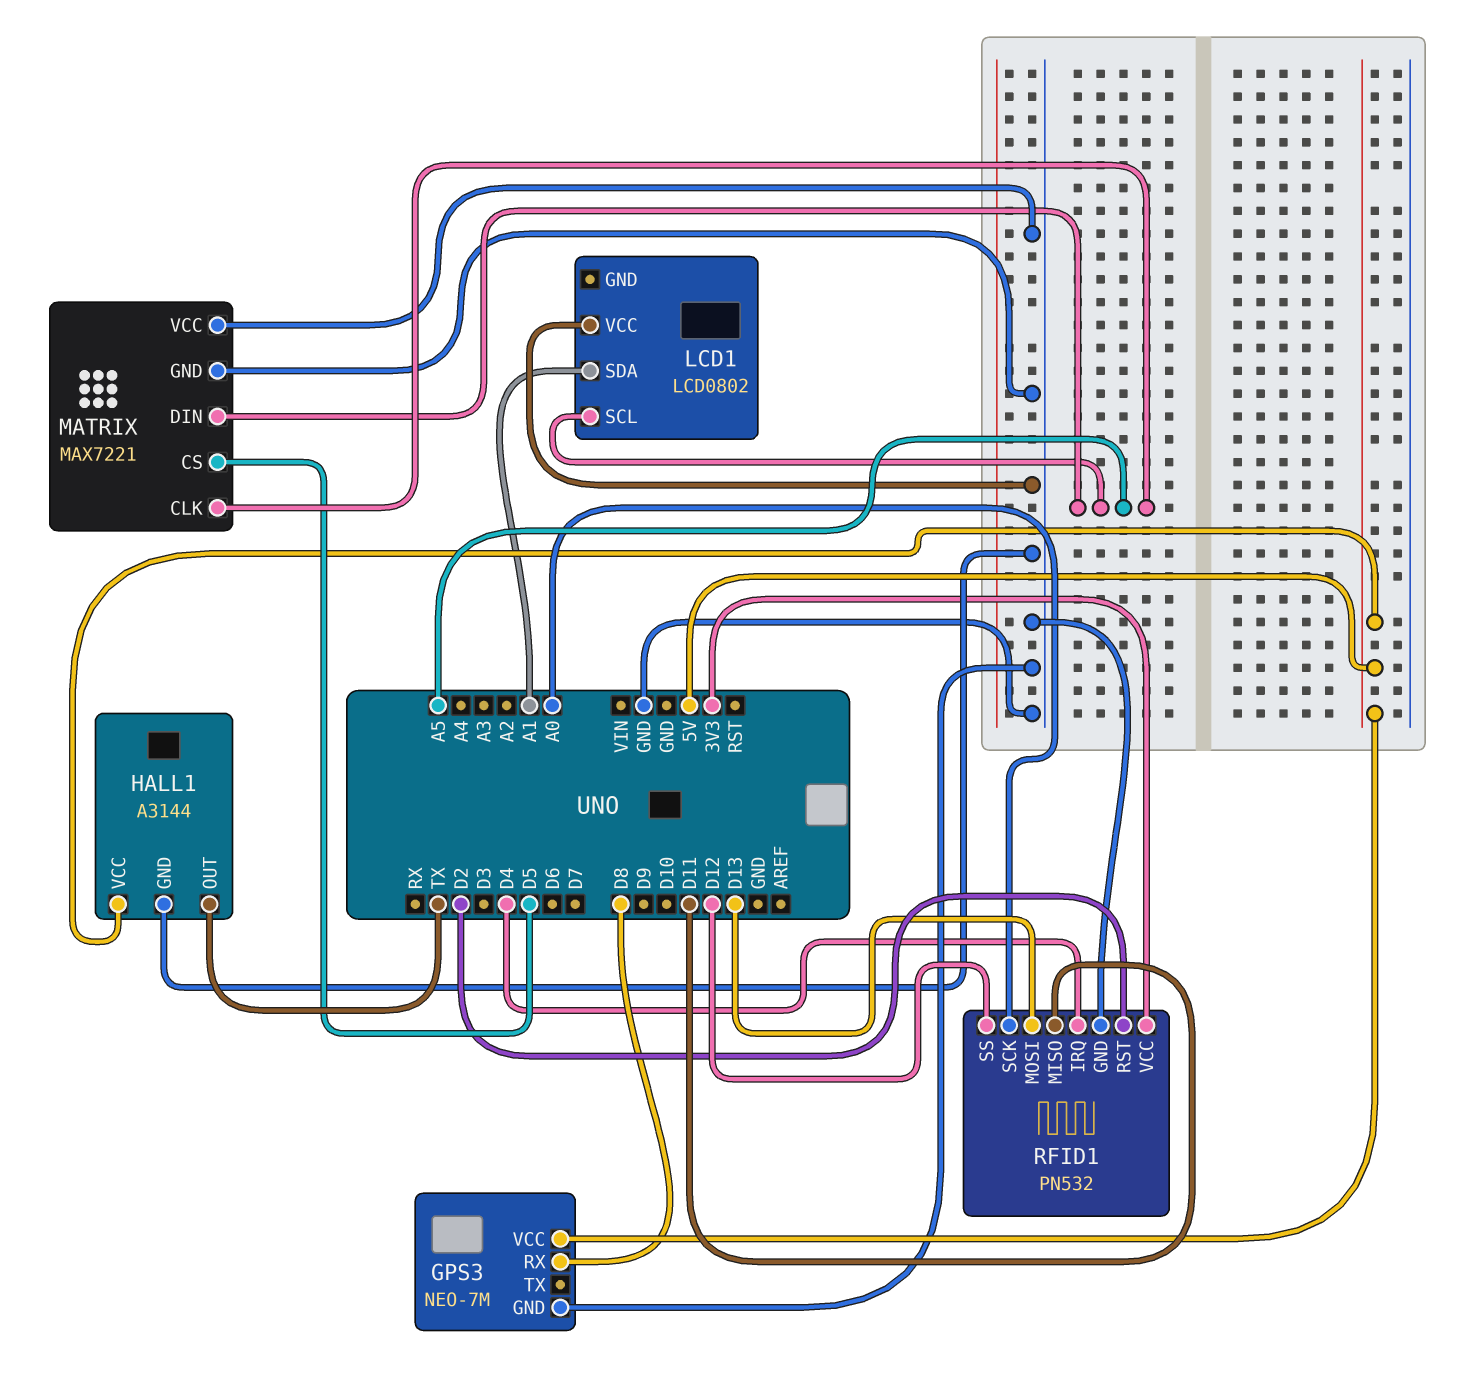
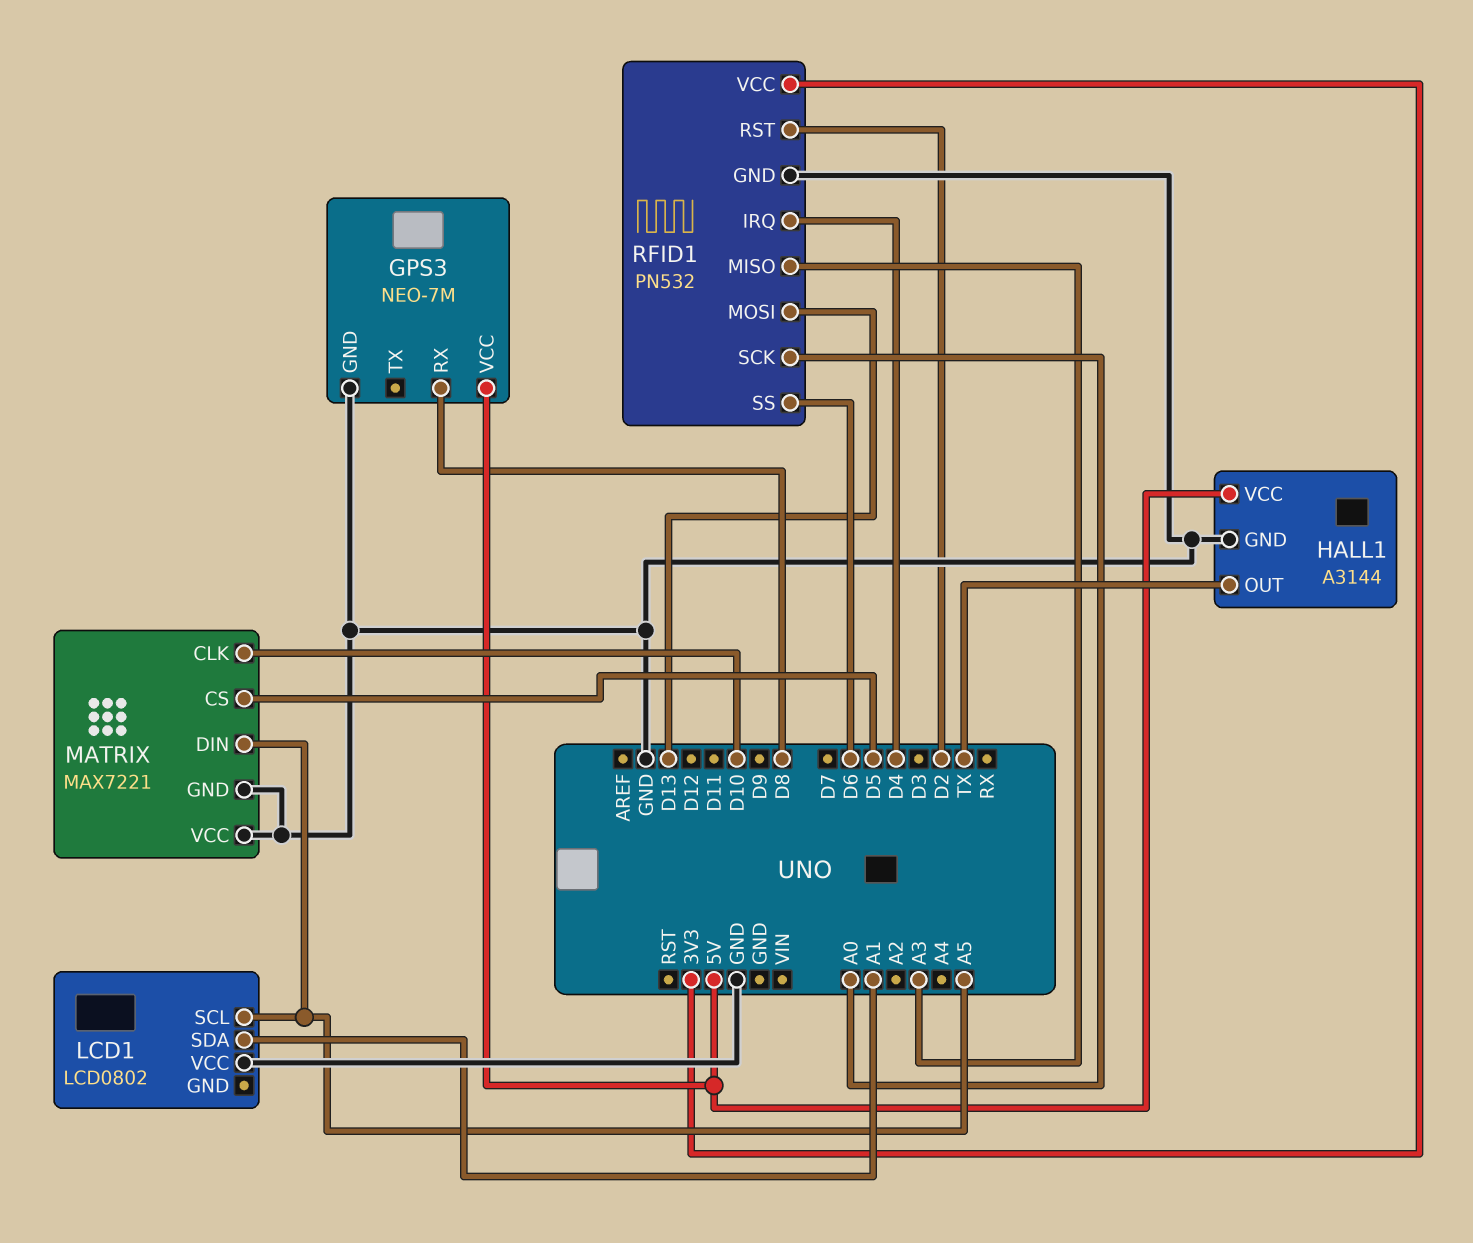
MATRIX pin CLK: A5 -> D10
RFID1 pin MISO: D11 -> A3
RFID1 pin SS: D12 -> D6

